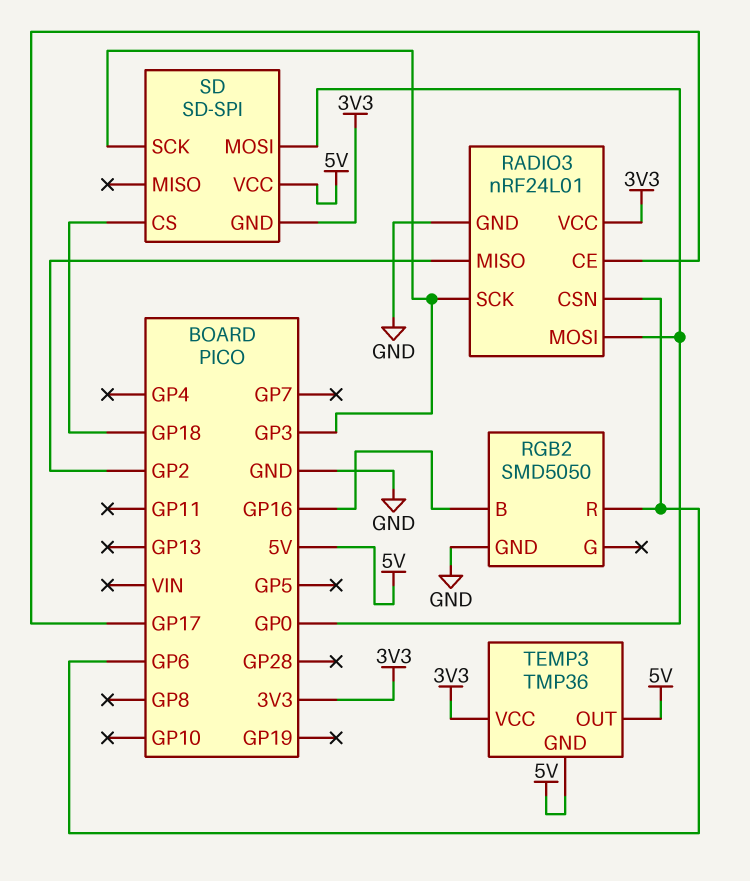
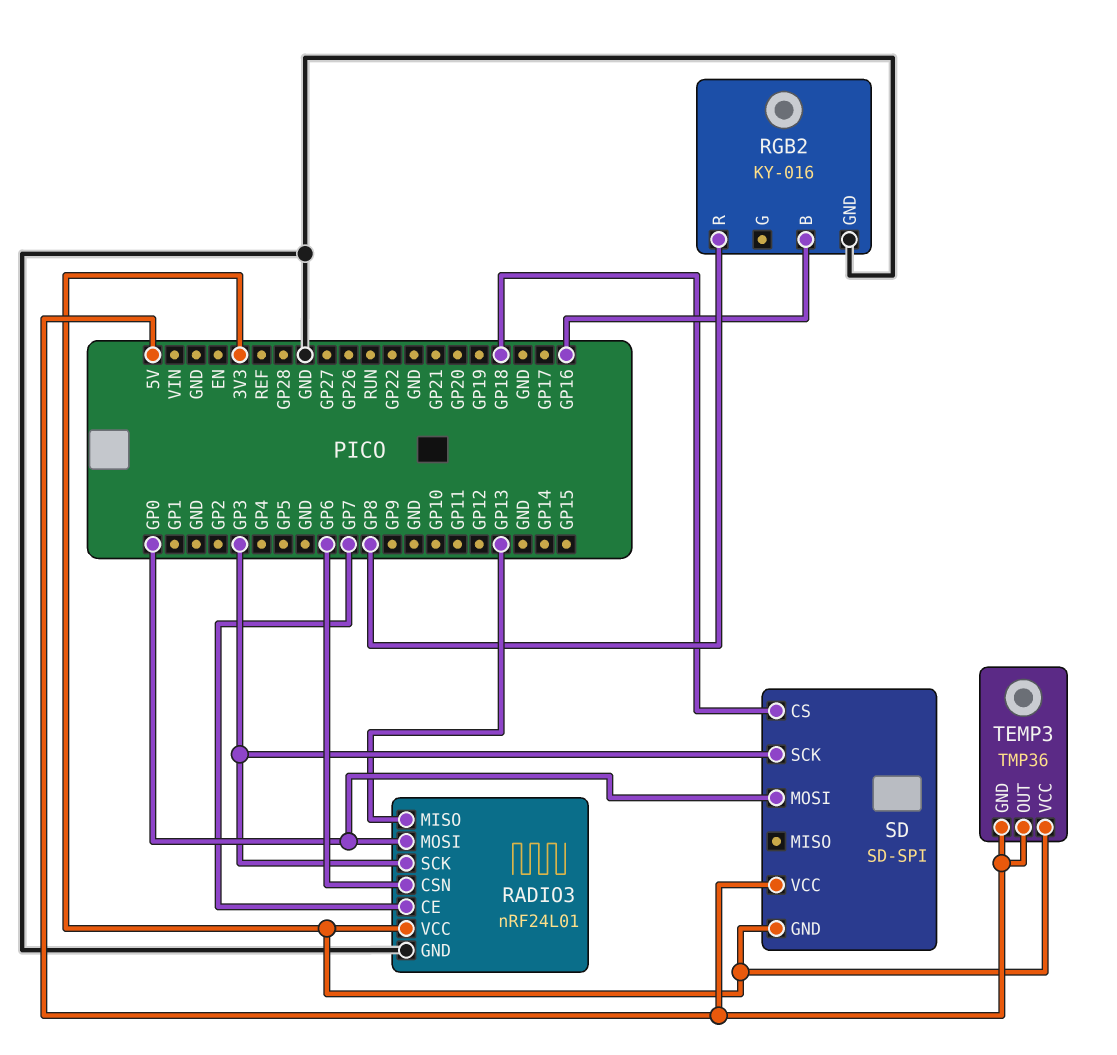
RADIO3 pin CE: GP17 -> GP7
RADIO3 pin MISO: GP2 -> GP13
RGB2: SMD5050 -> KY-016
RGB2 pin R: GP6 -> GP8

